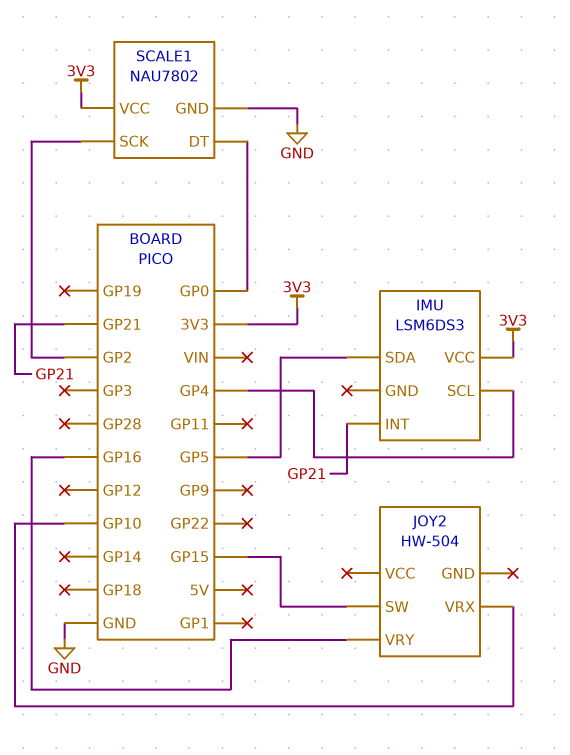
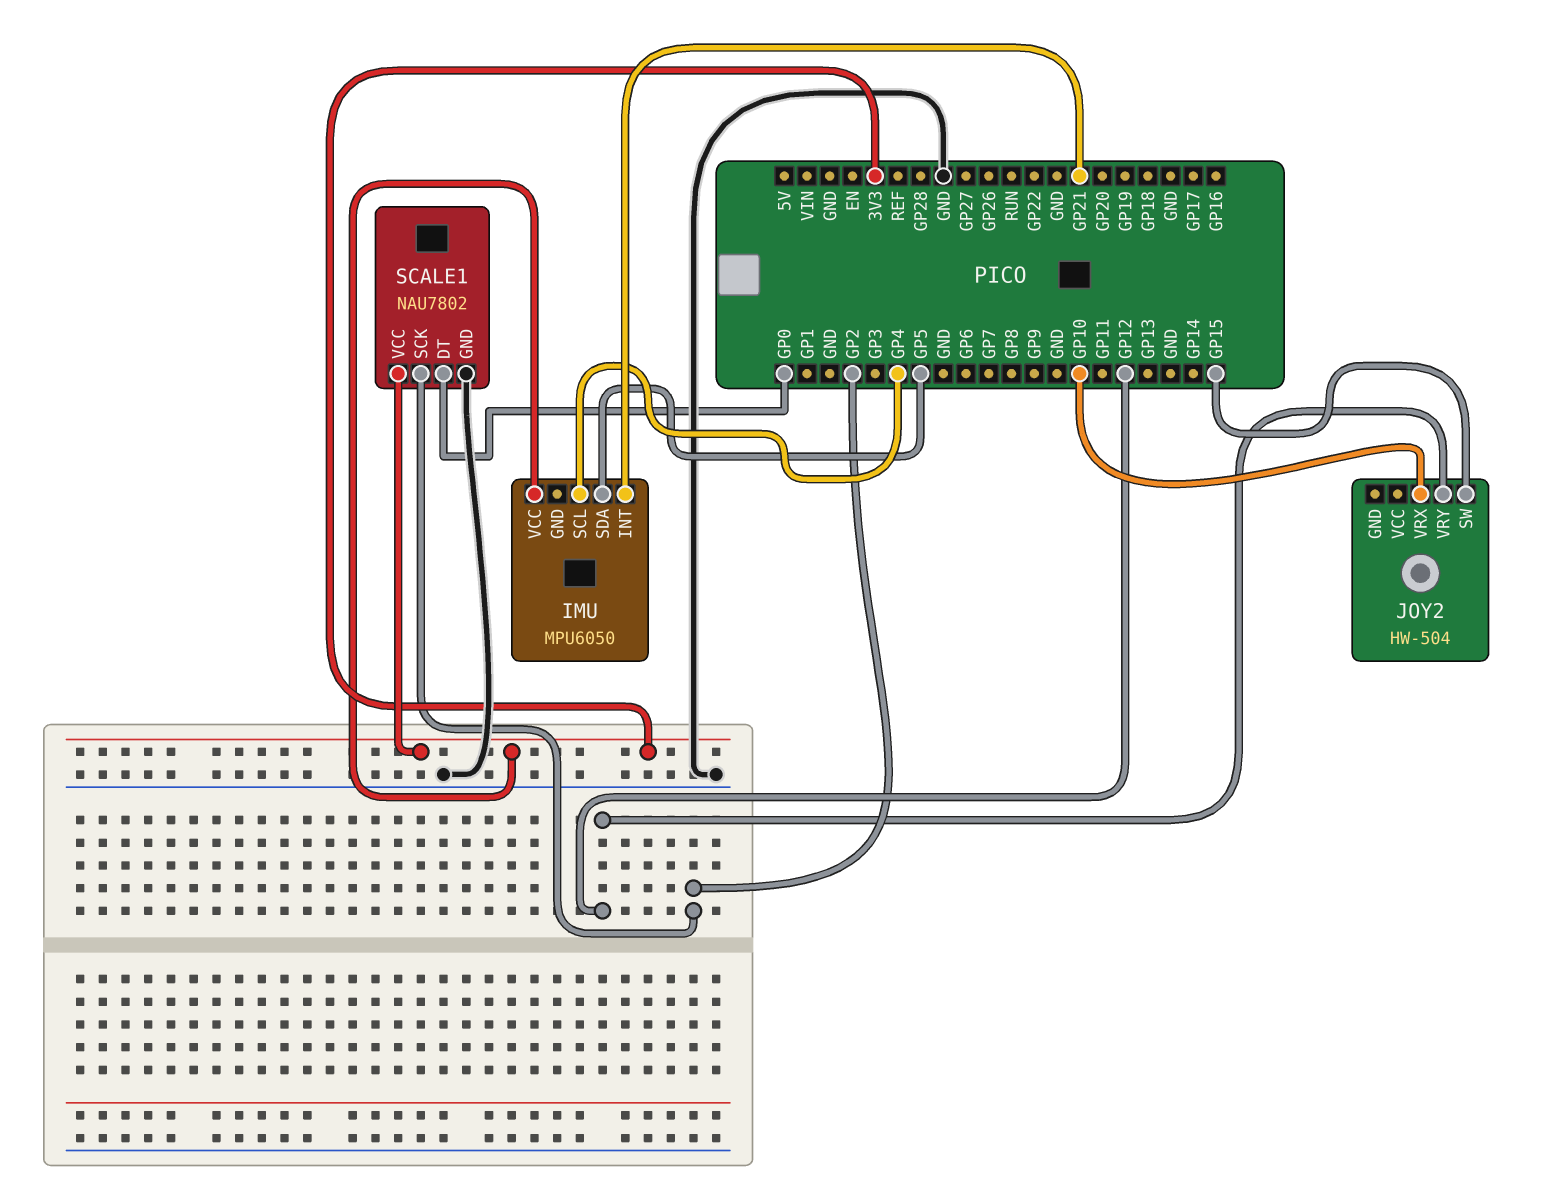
IMU: LSM6DS3 -> MPU6050
JOY2 pin VRY: GP16 -> GP12

